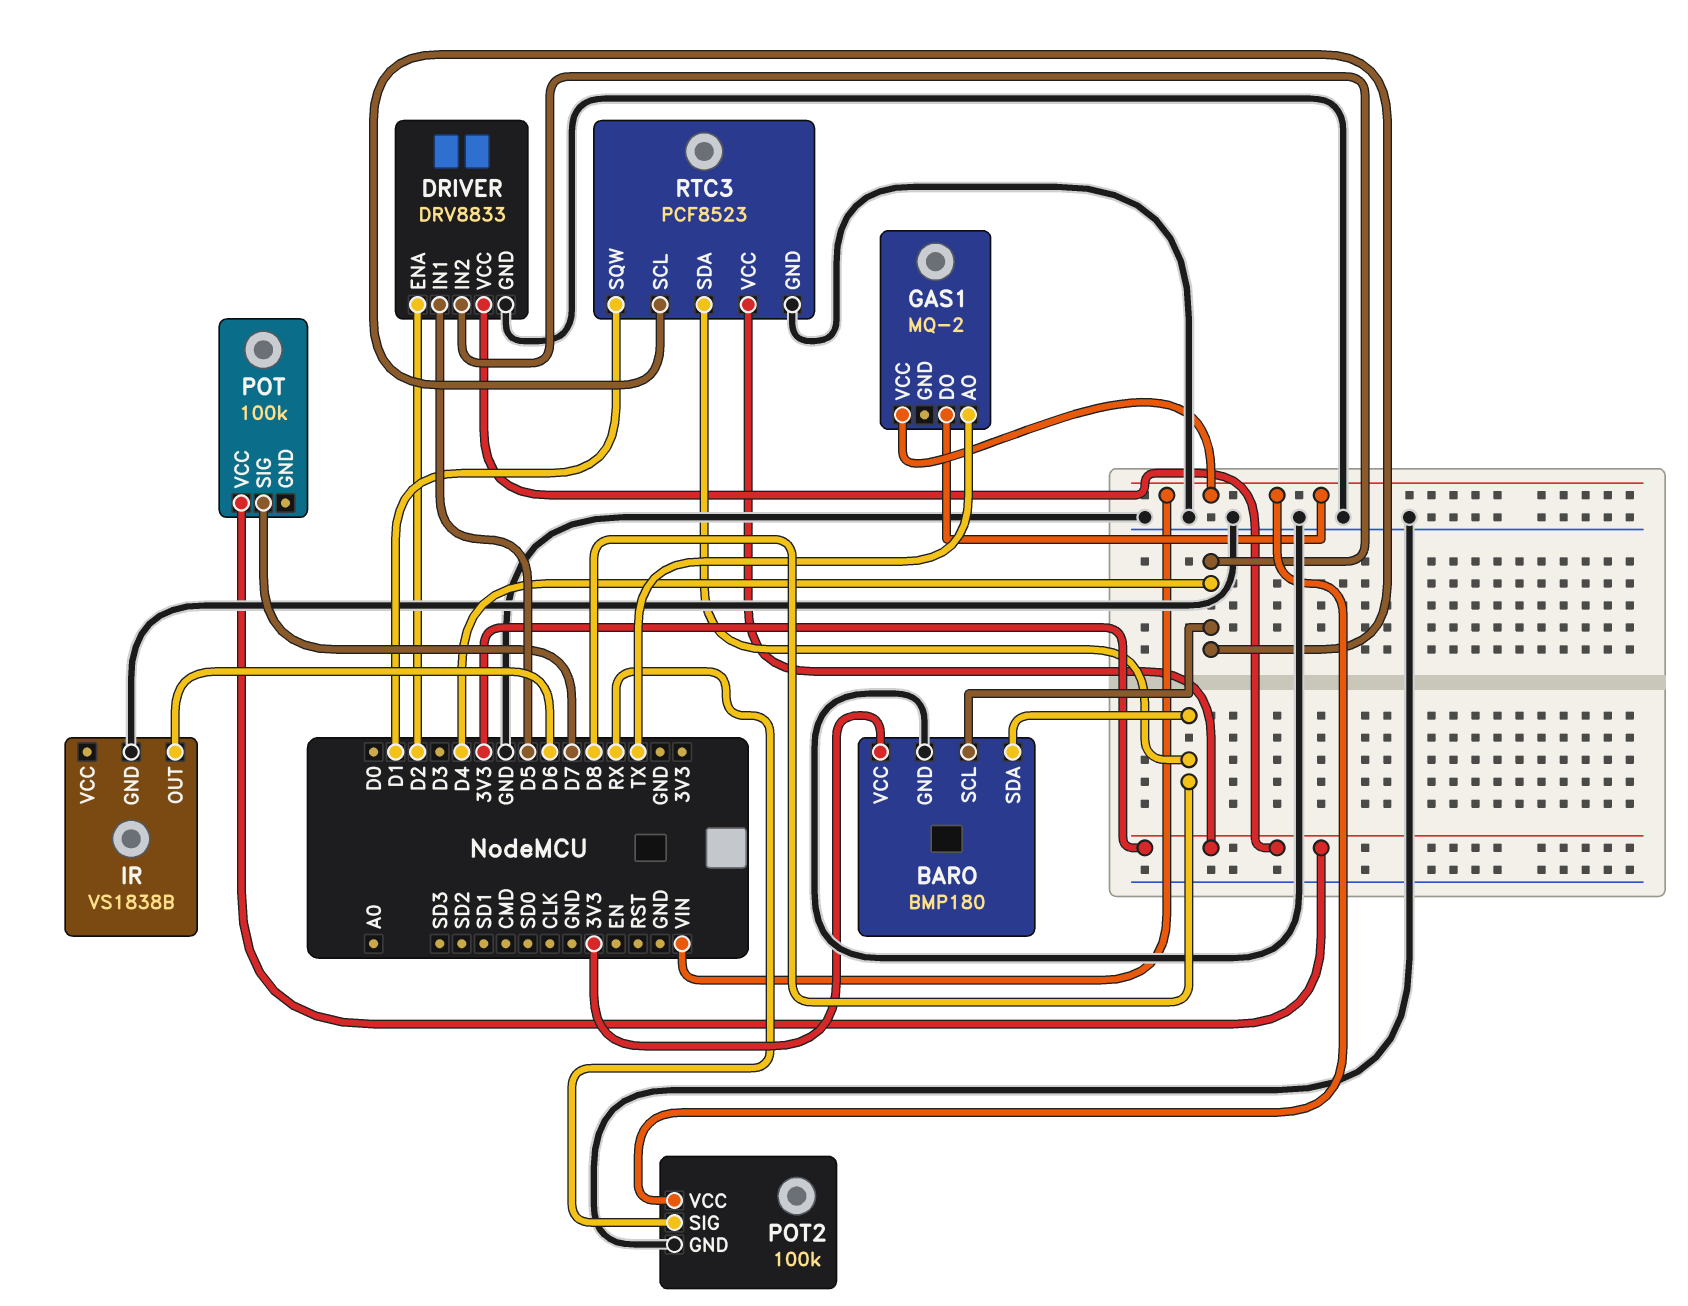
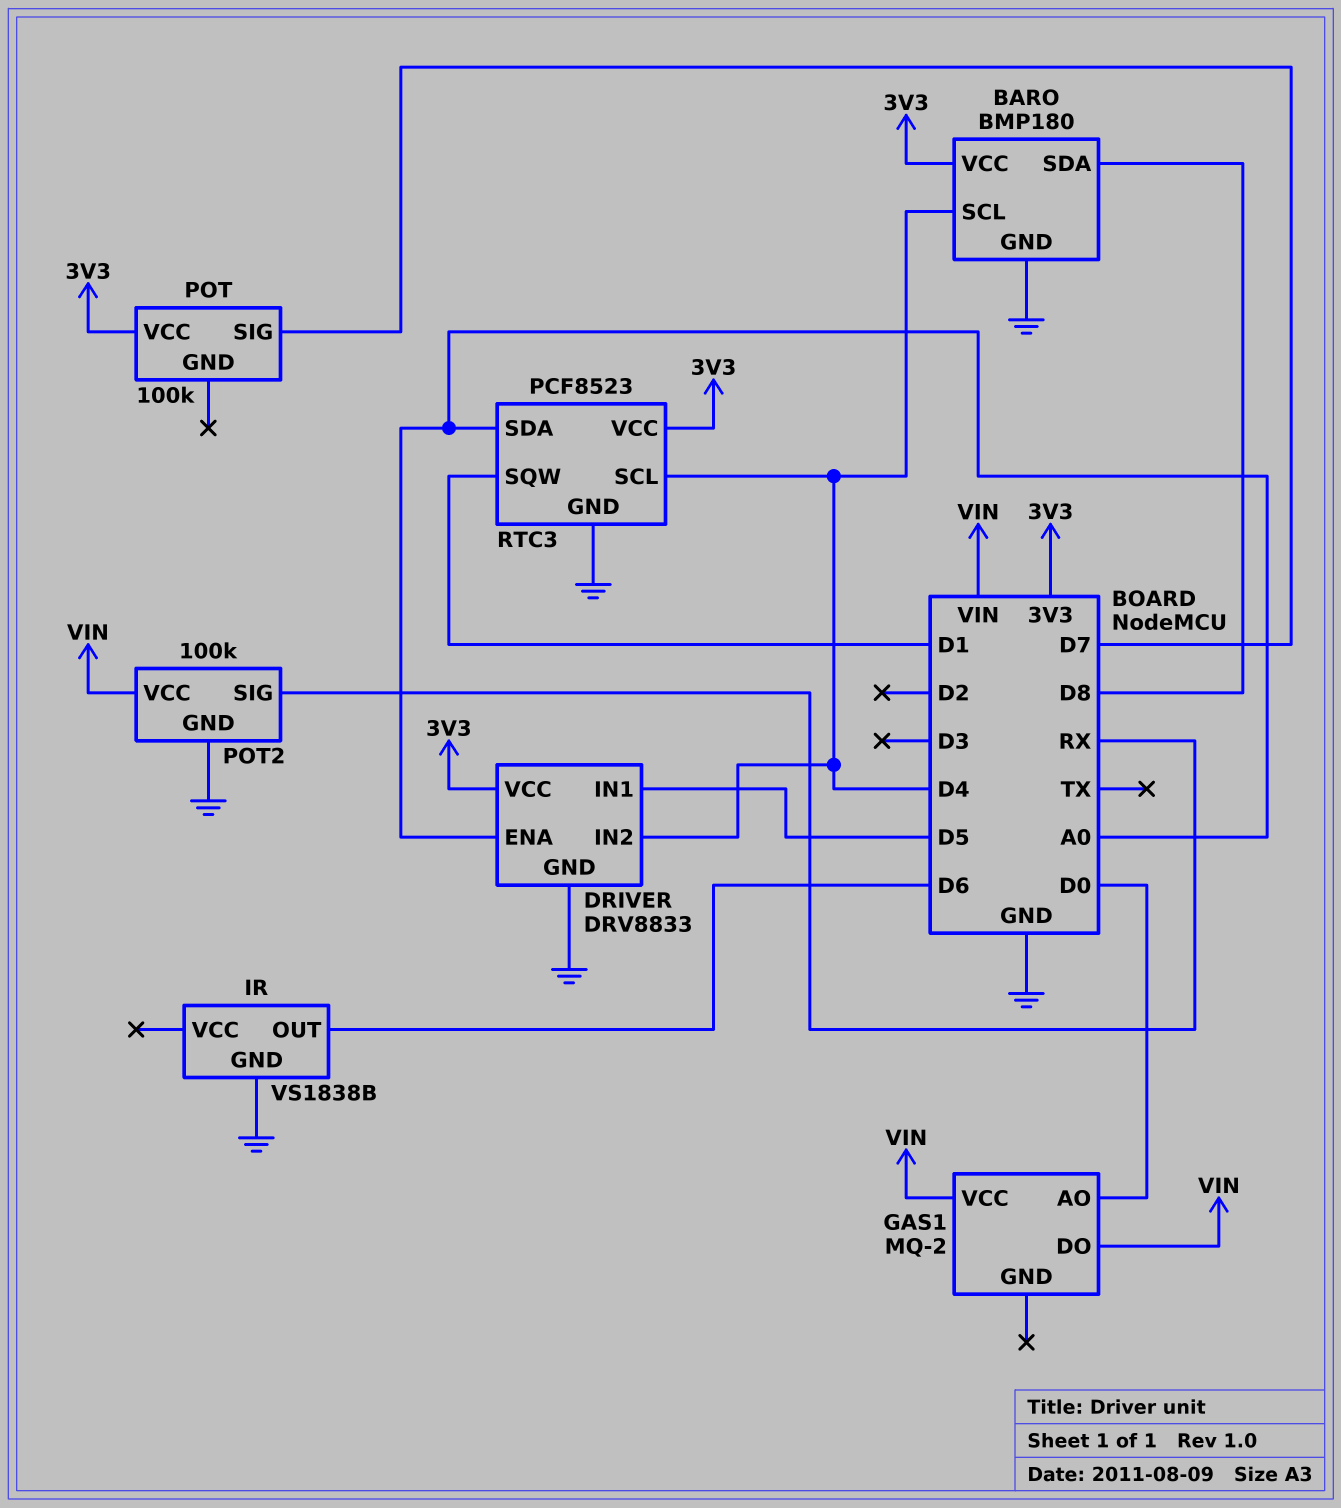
DRIVER pin ENA: D2 -> A0
GAS1 pin AO: TX -> D0
RTC3 pin SDA: D8 -> A0

